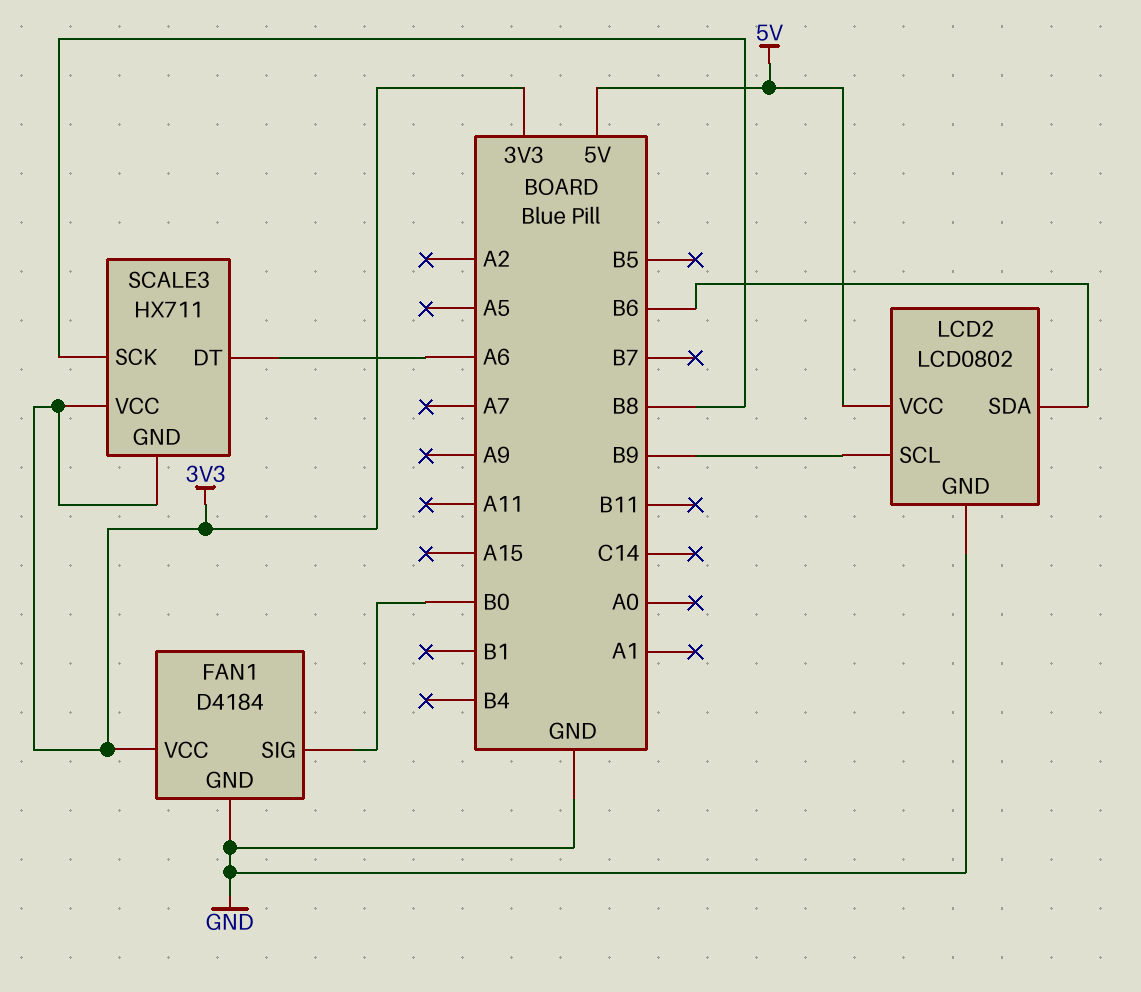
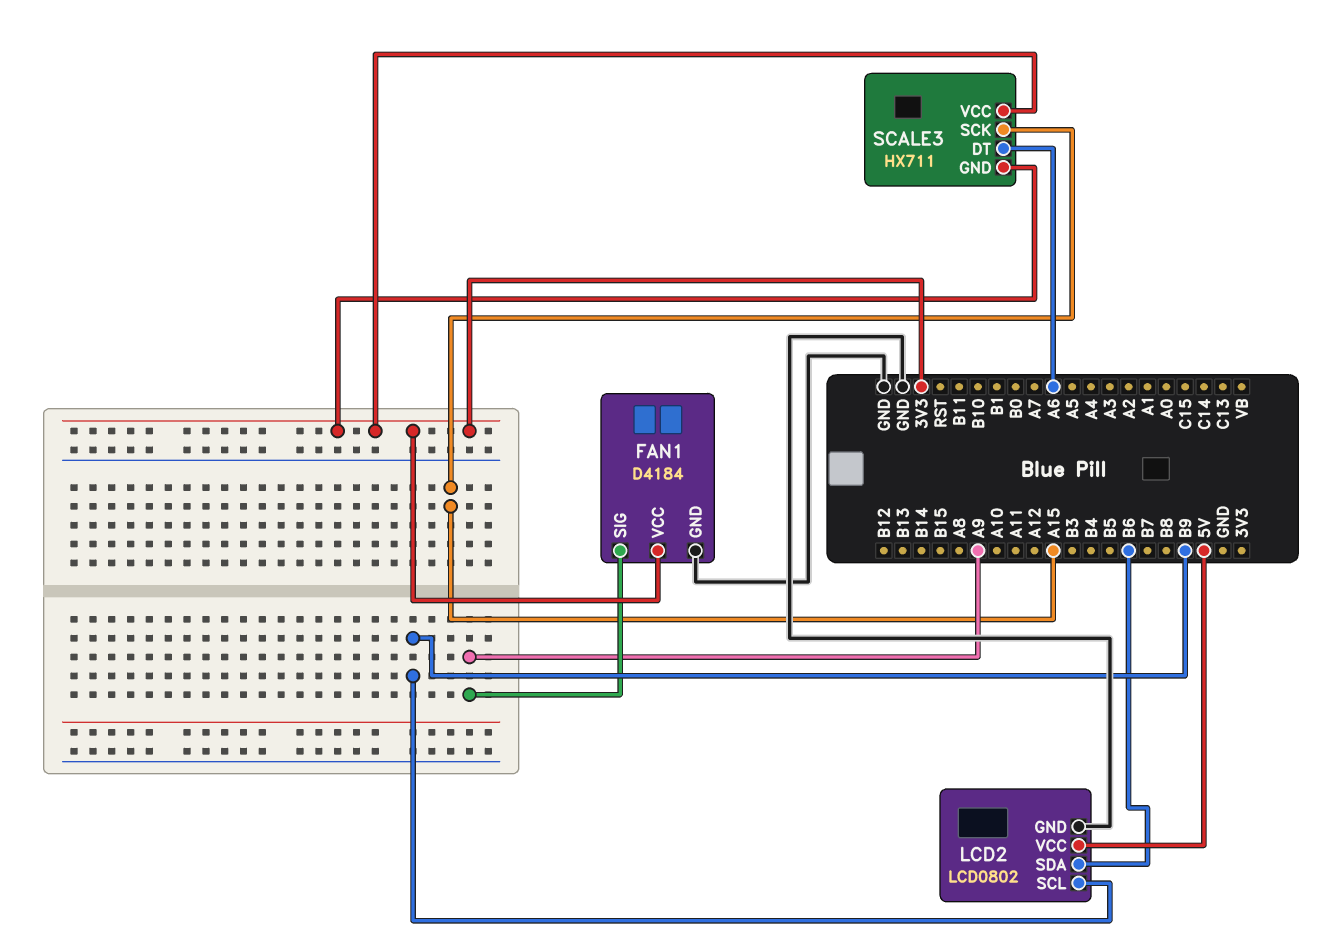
FAN1 pin SIG: B0 -> A9
SCALE3 pin SCK: B8 -> A15

